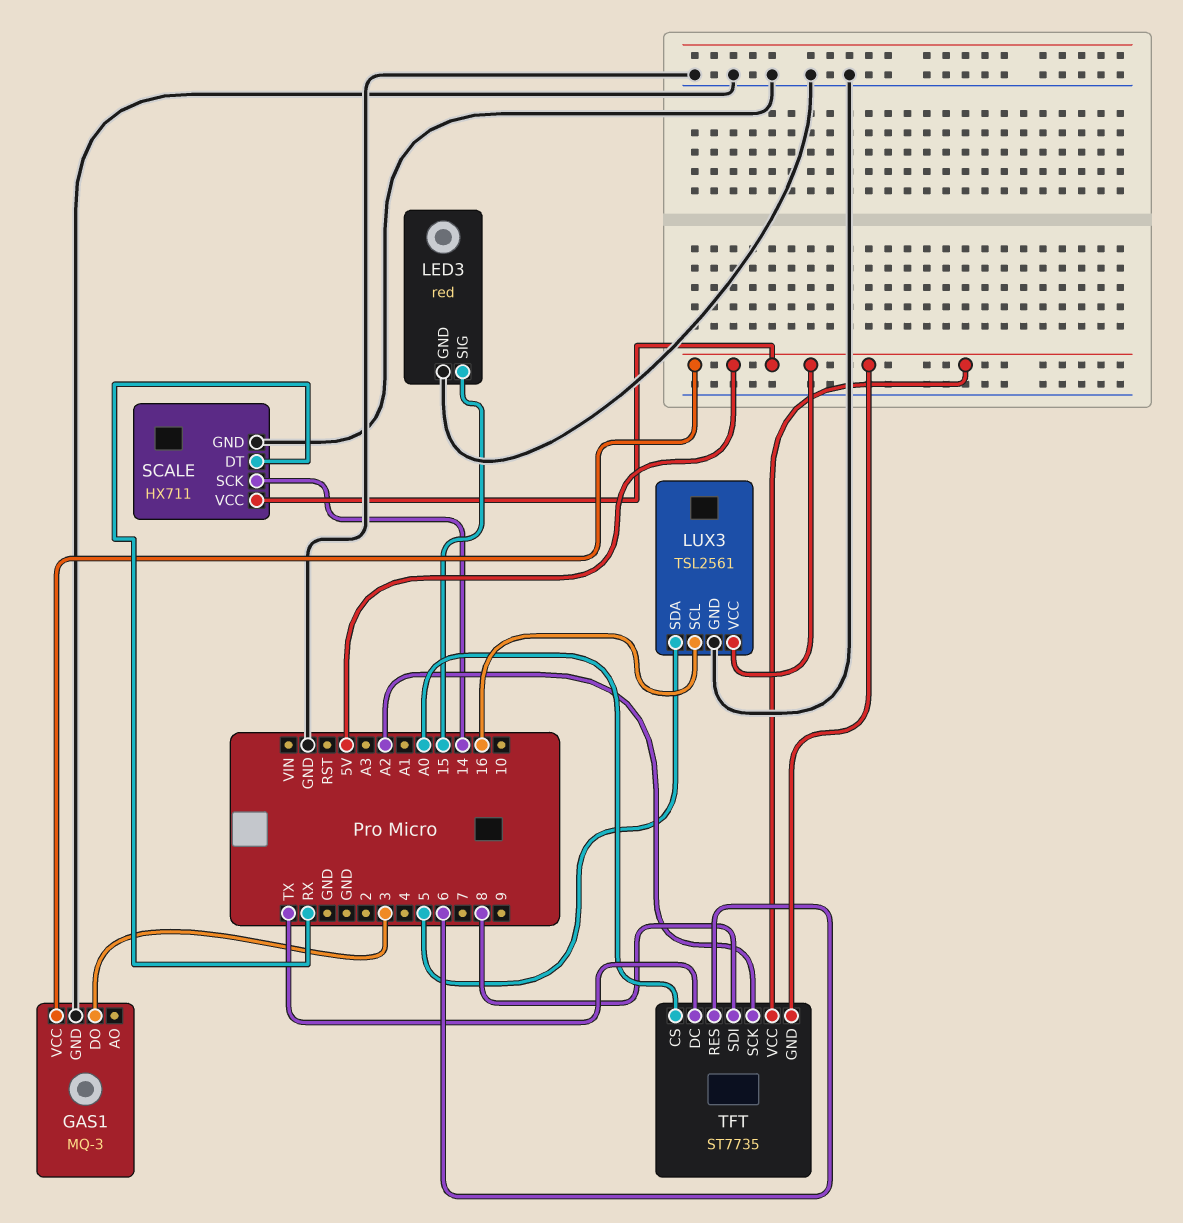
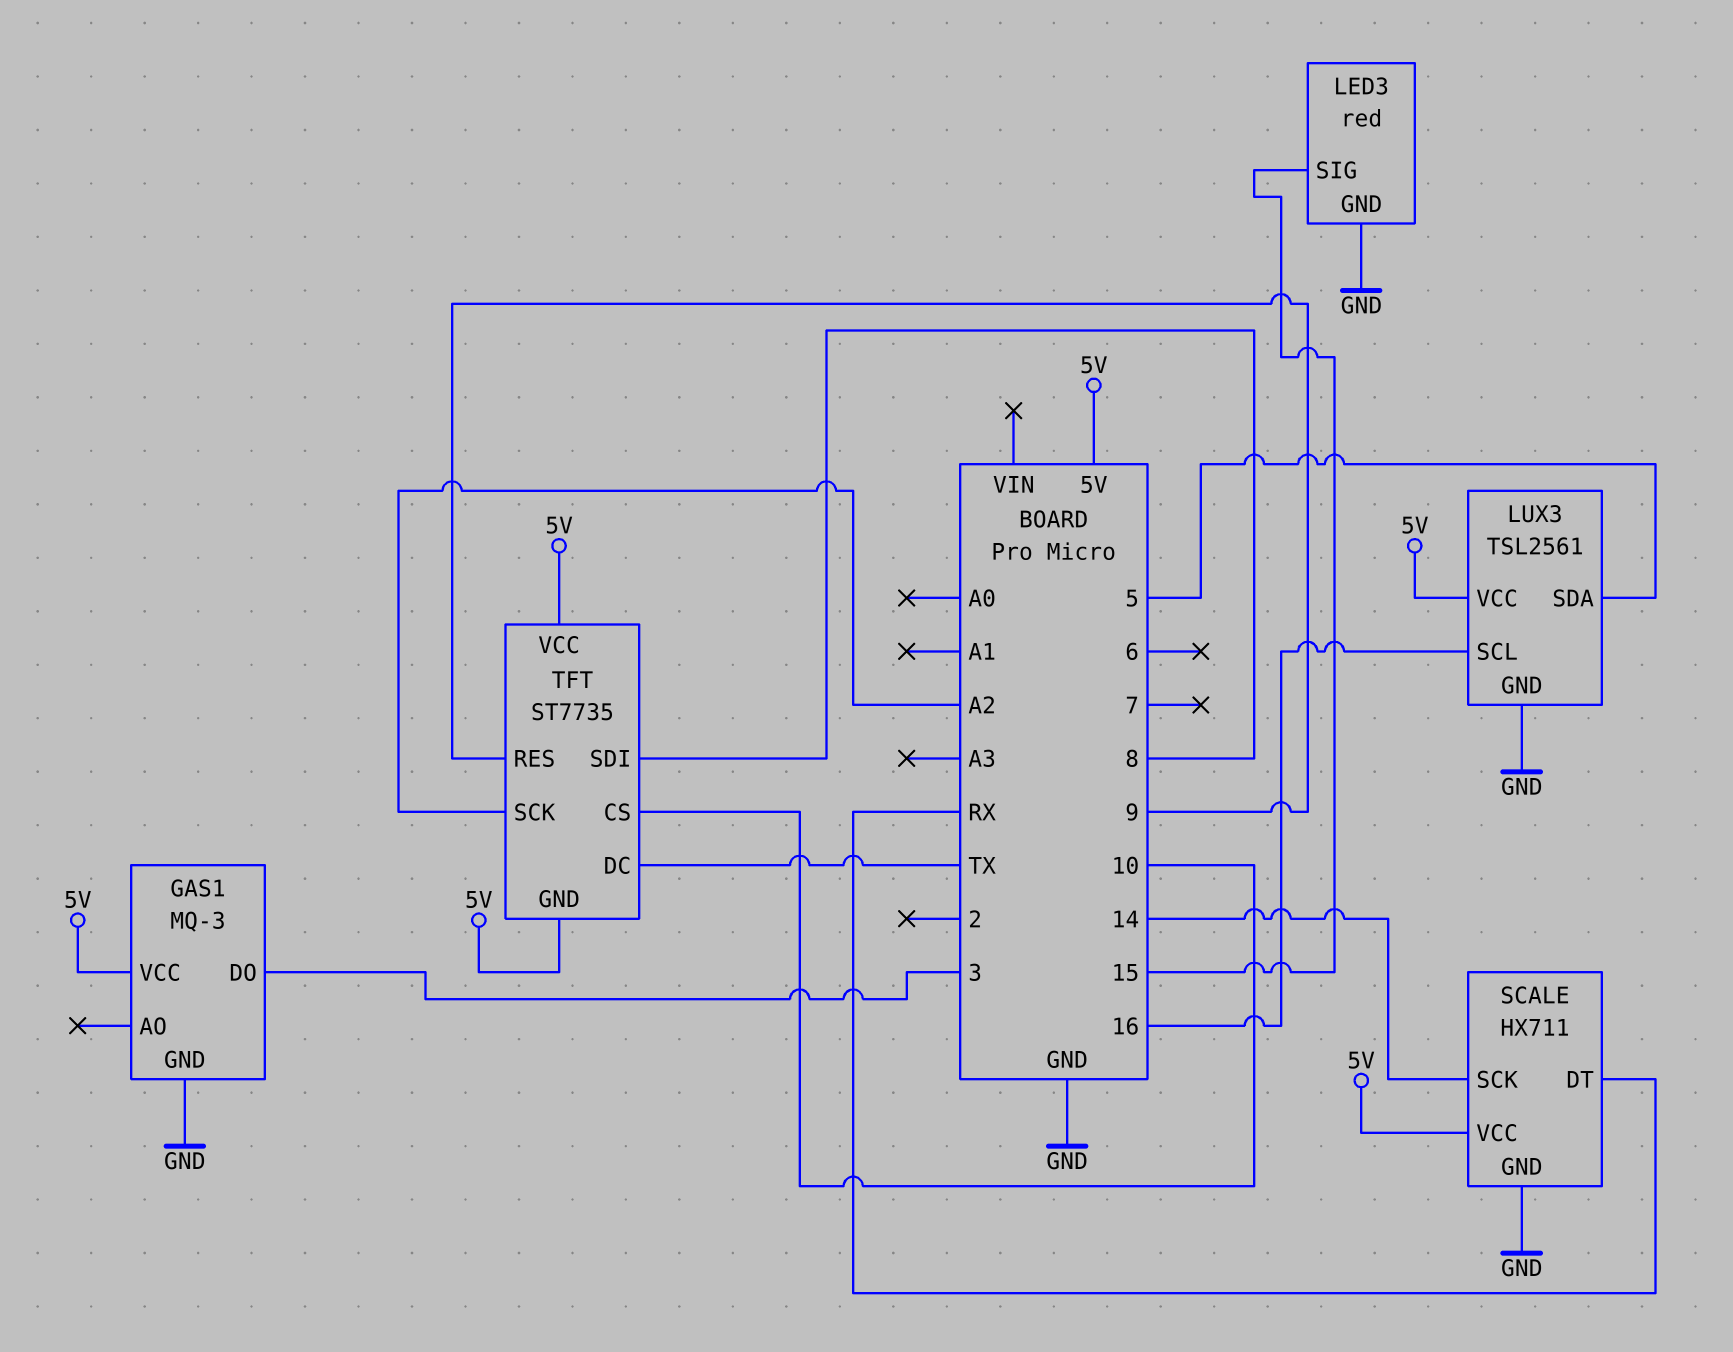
TFT pin CS: A0 -> 10
TFT pin RES: 6 -> 9

